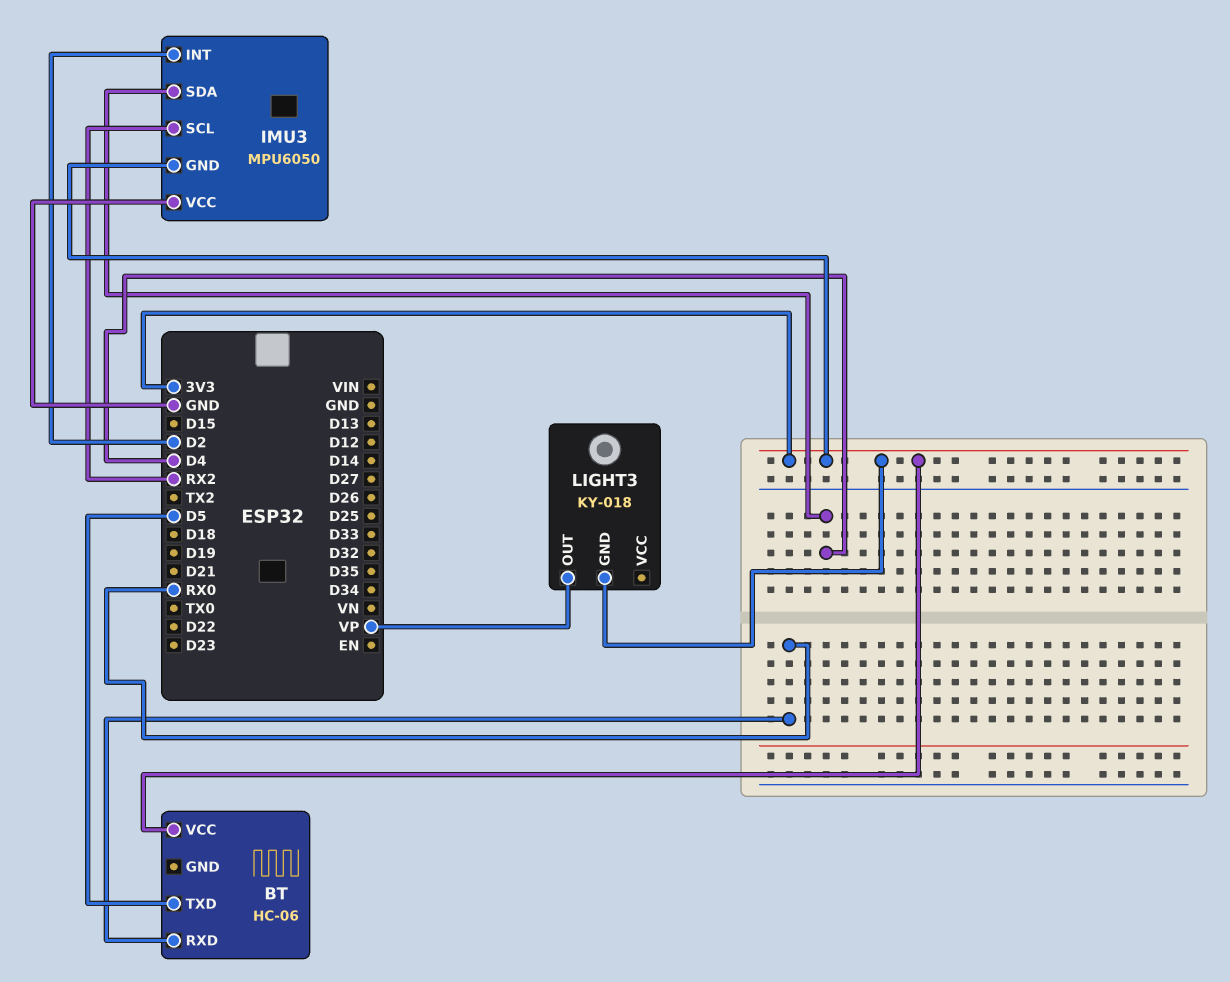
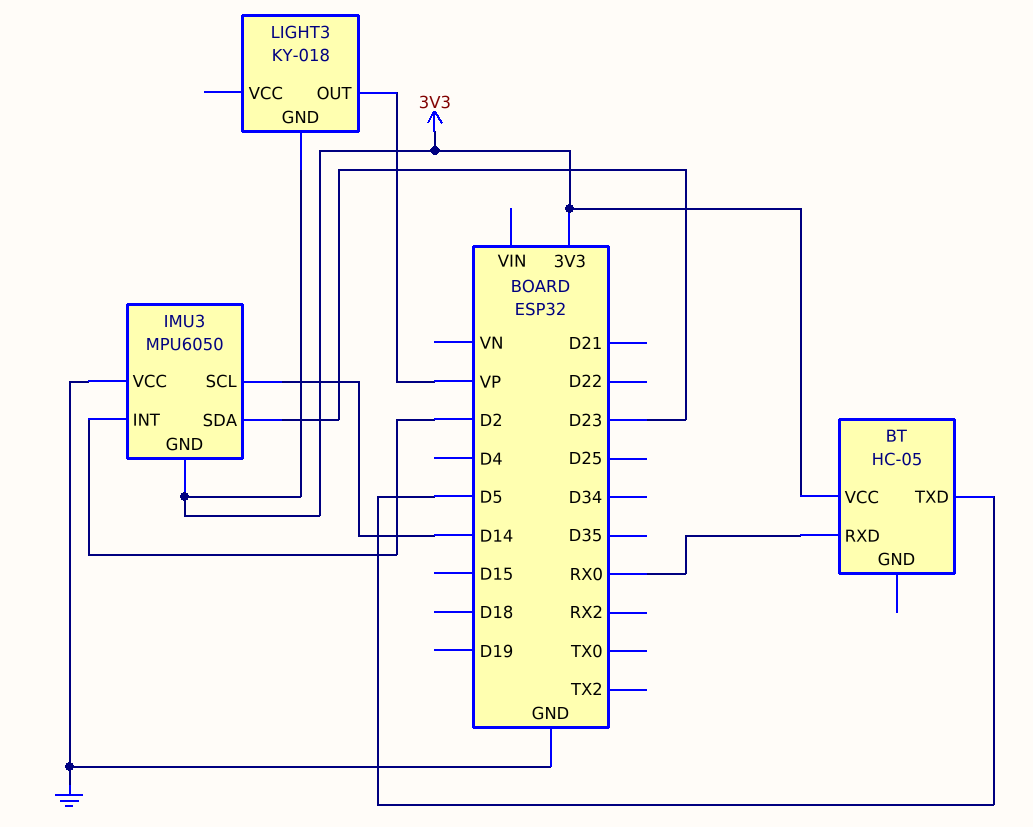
BT: HC-06 -> HC-05
IMU3 pin SCL: RX2 -> D14
IMU3 pin SDA: D4 -> D23

